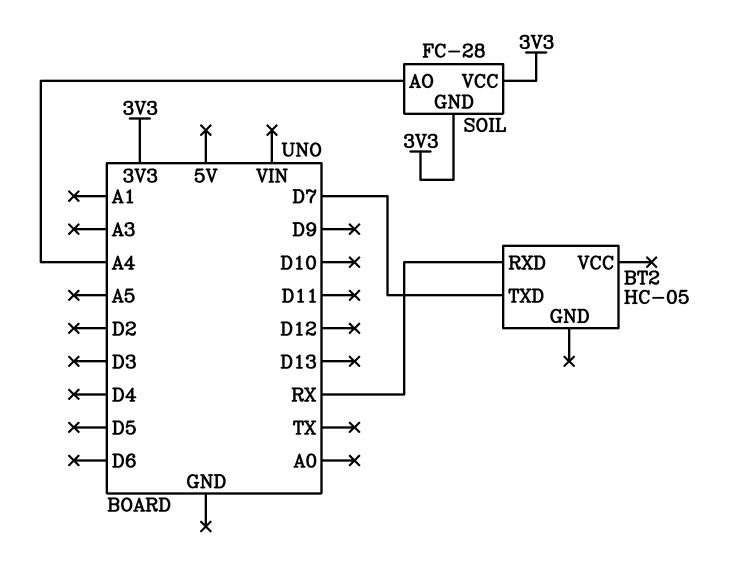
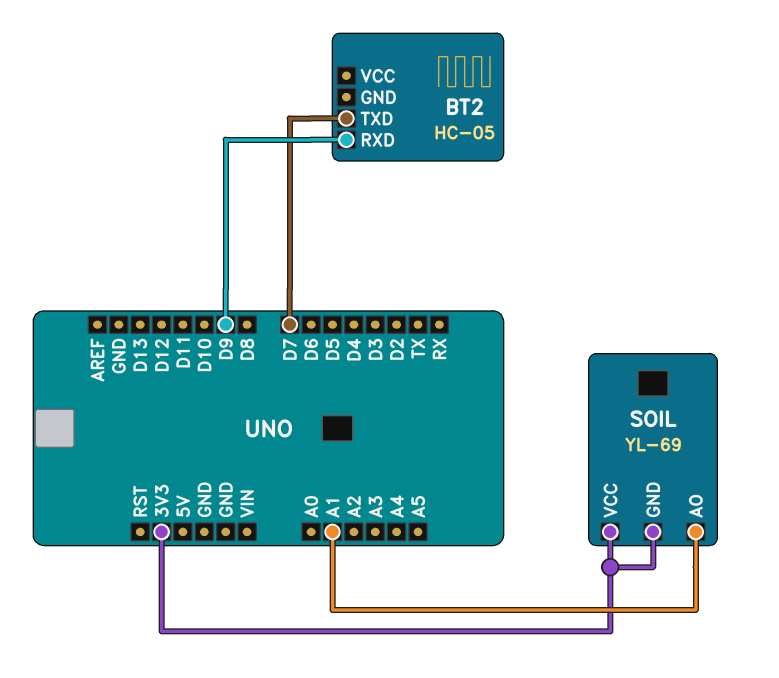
BT2 pin RXD: RX -> D9
SOIL: FC-28 -> YL-69
SOIL pin AO: A4 -> A1

